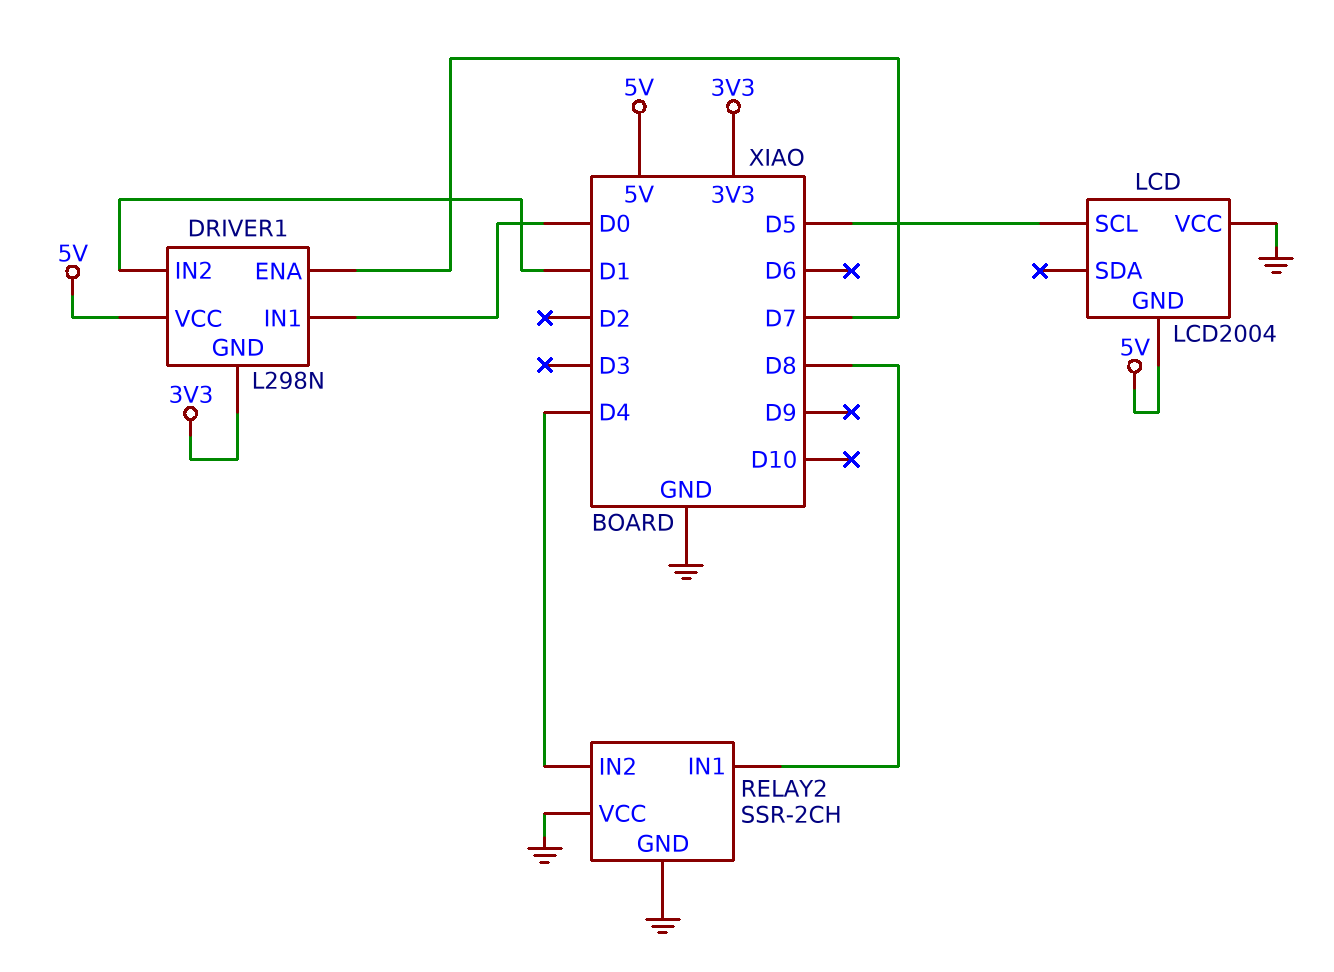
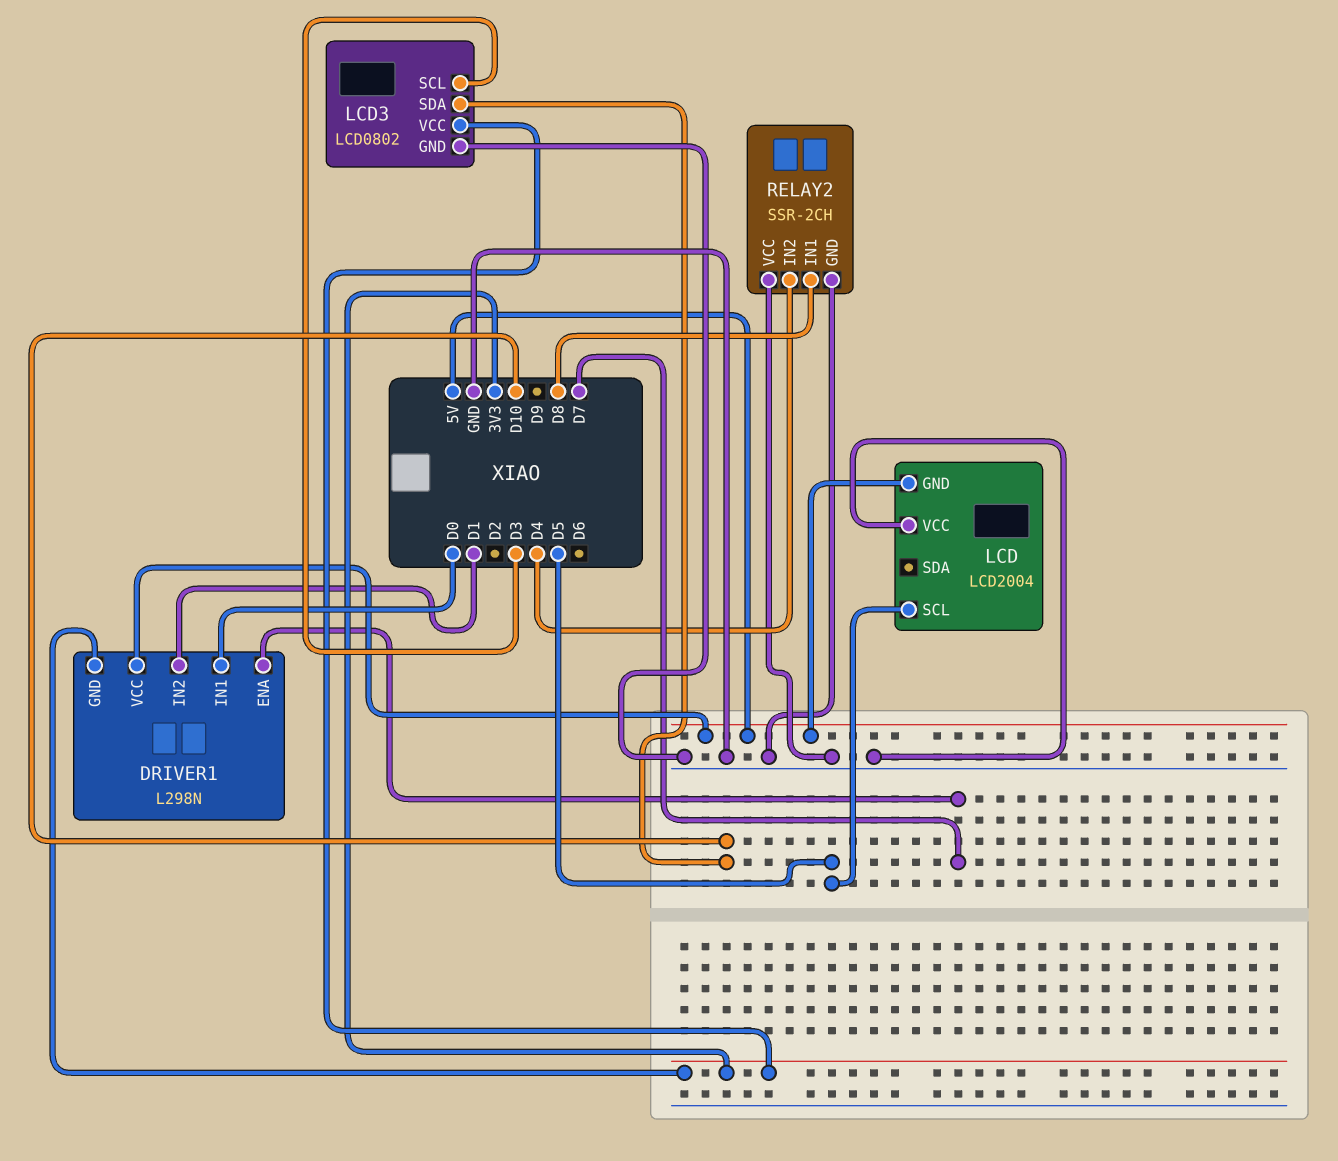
LCD3: none -> LCD0802
LCD3 pin GND: none -> GND
LCD3 pin SCL: none -> D3
LCD3 pin SDA: none -> D10
LCD3 pin VCC: none -> 3V3

